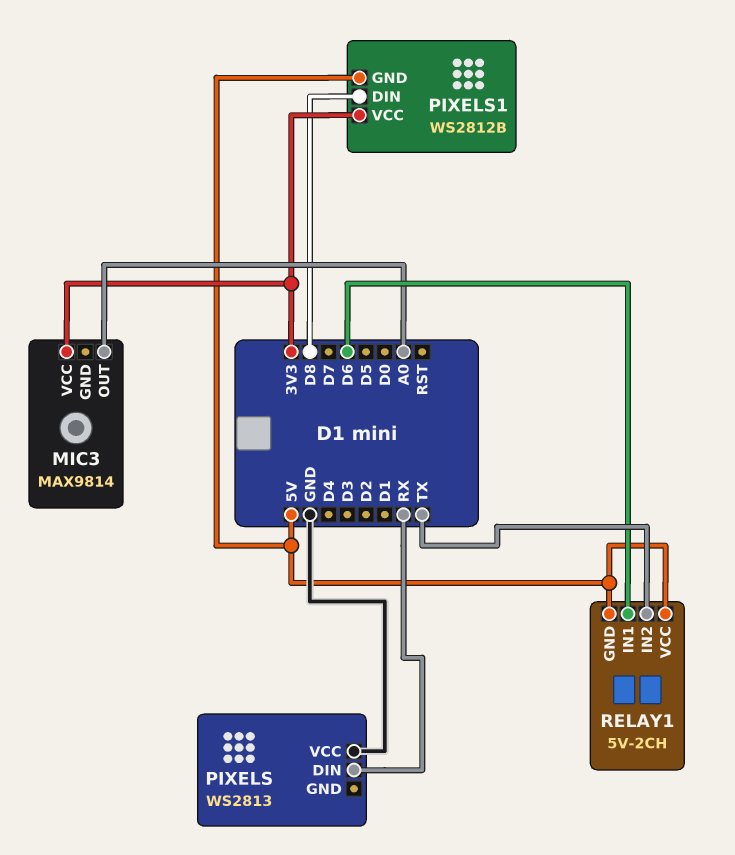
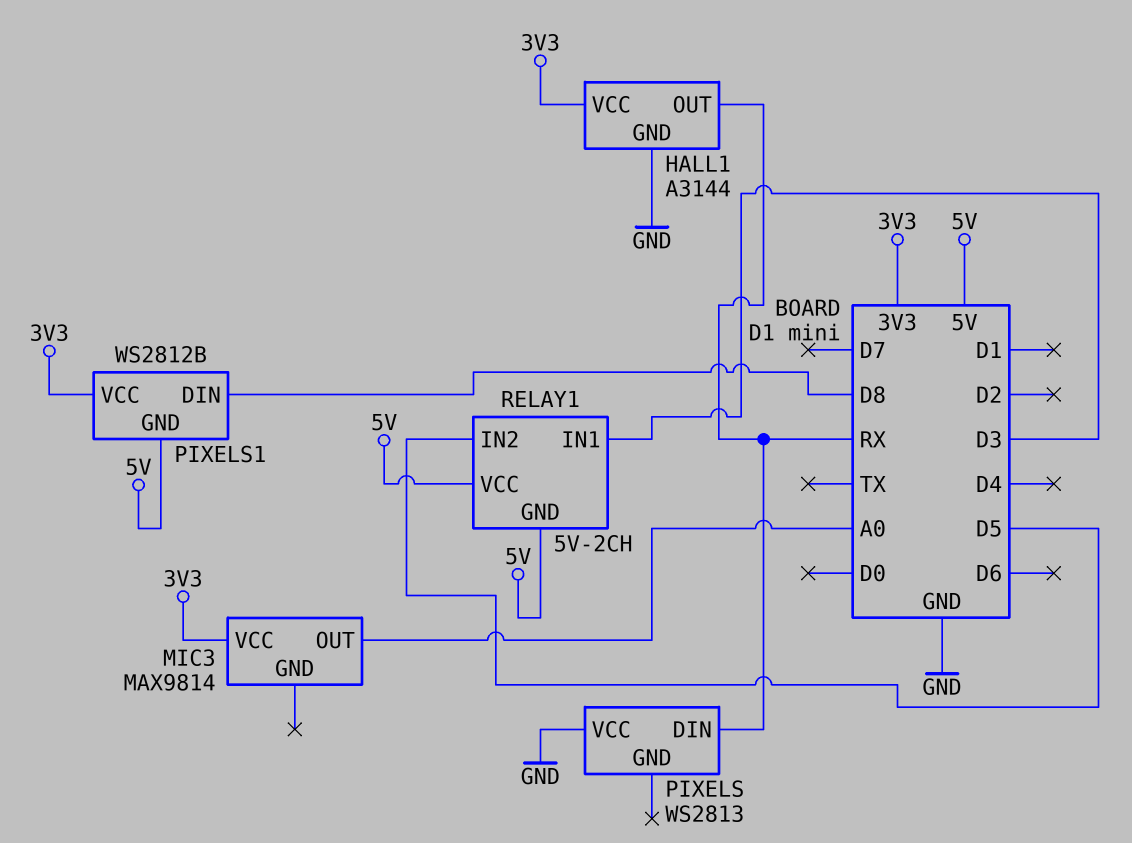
HALL1: none -> A3144
HALL1 pin GND: none -> GND
HALL1 pin OUT: none -> RX
HALL1 pin VCC: none -> 3V3
RELAY1 pin IN1: D6 -> D3
RELAY1 pin IN2: TX -> D5

